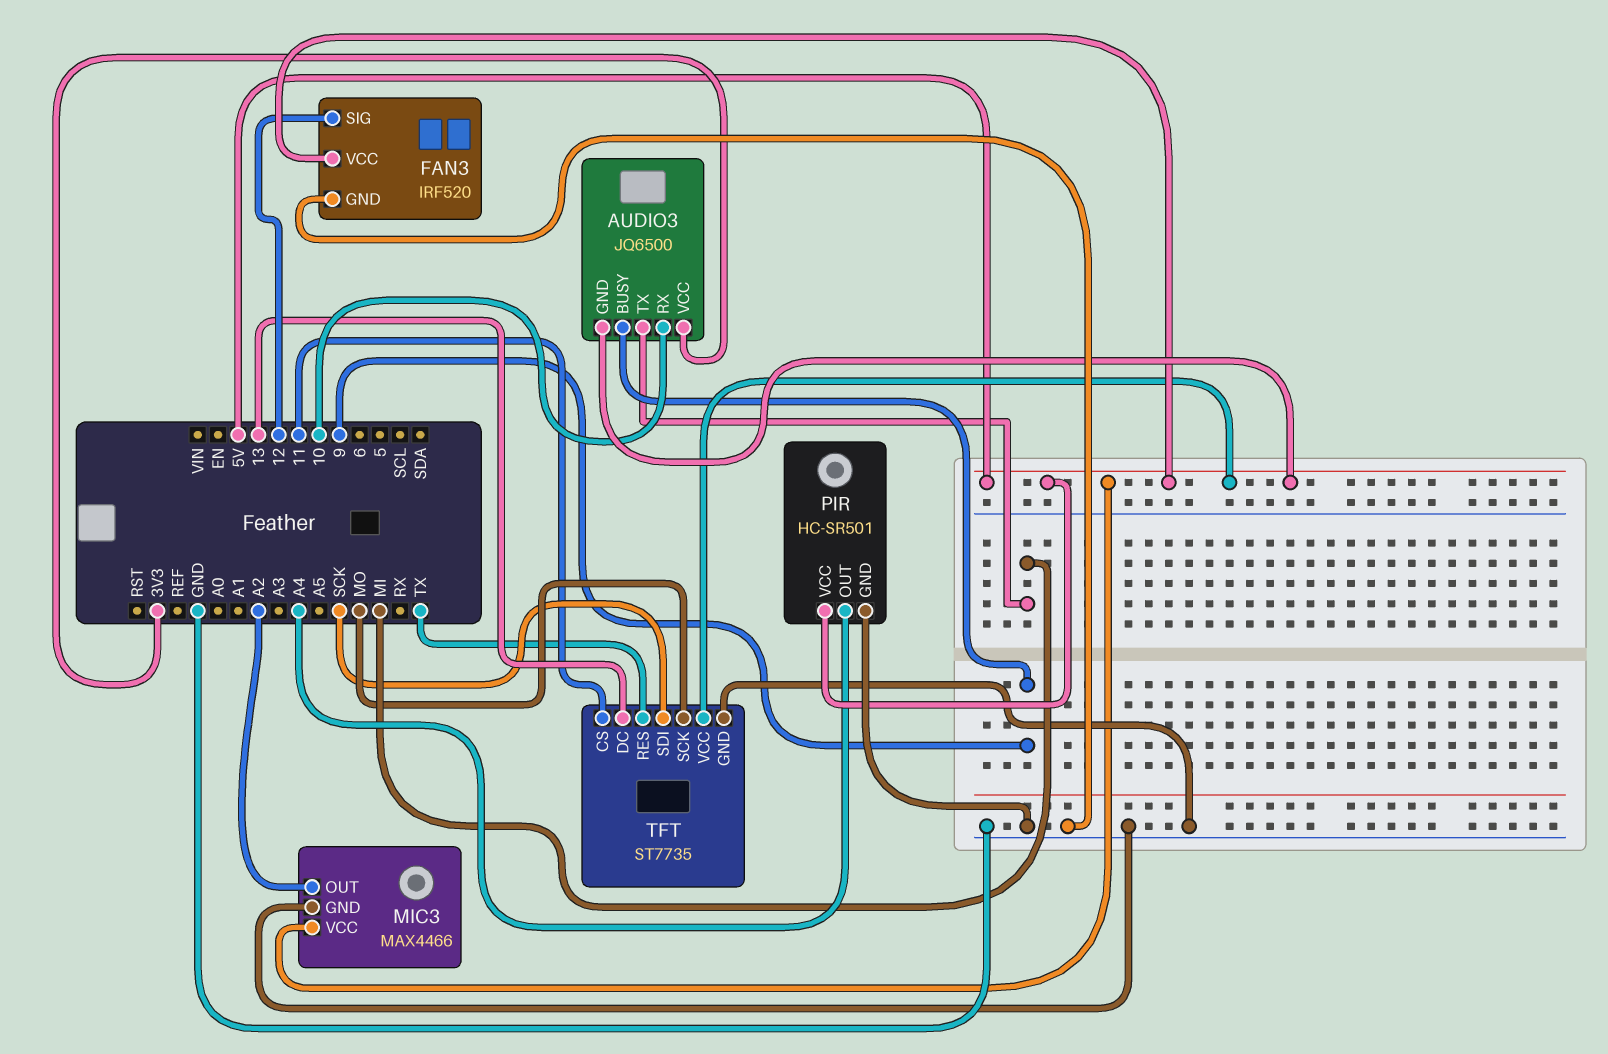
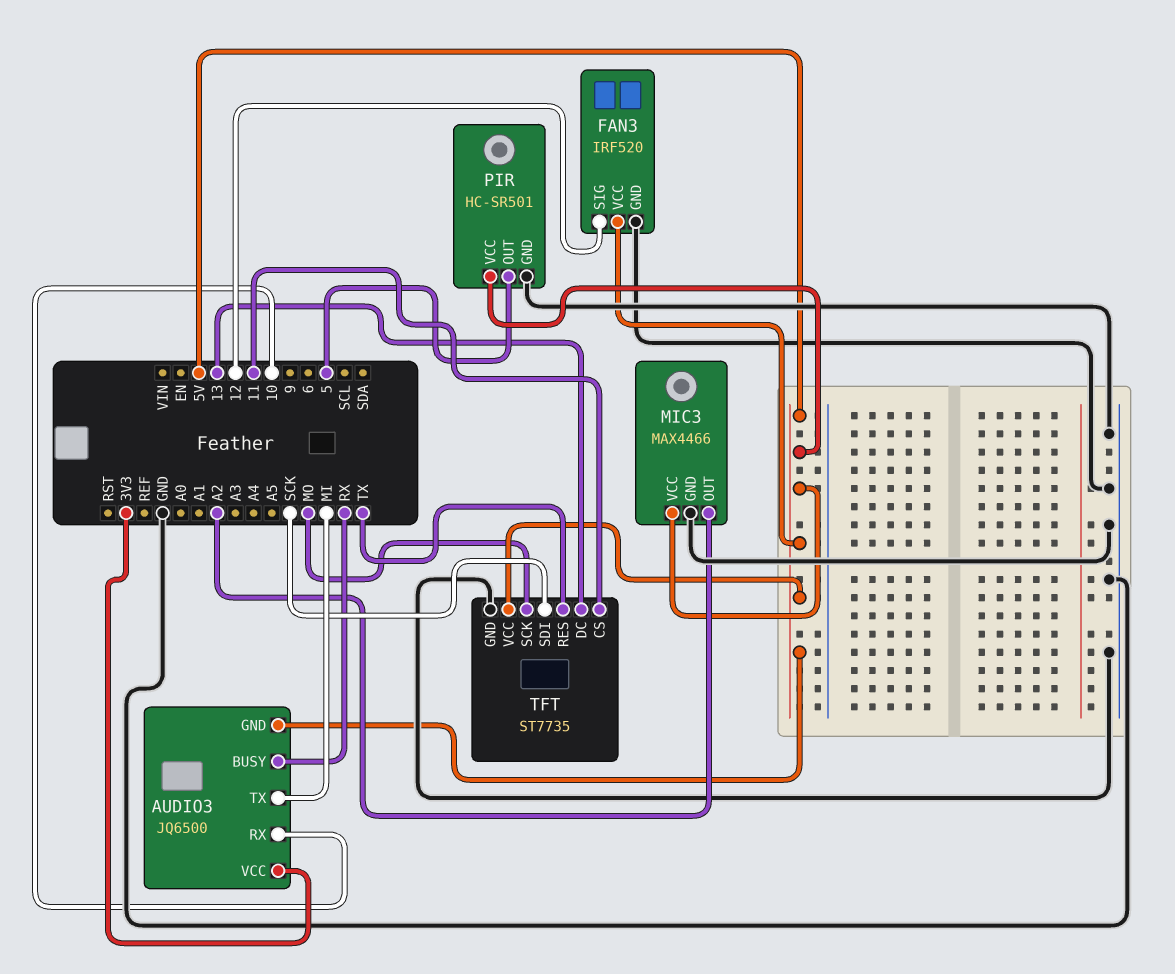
AUDIO3 pin BUSY: 9 -> RX
PIR pin OUT: A4 -> 5

